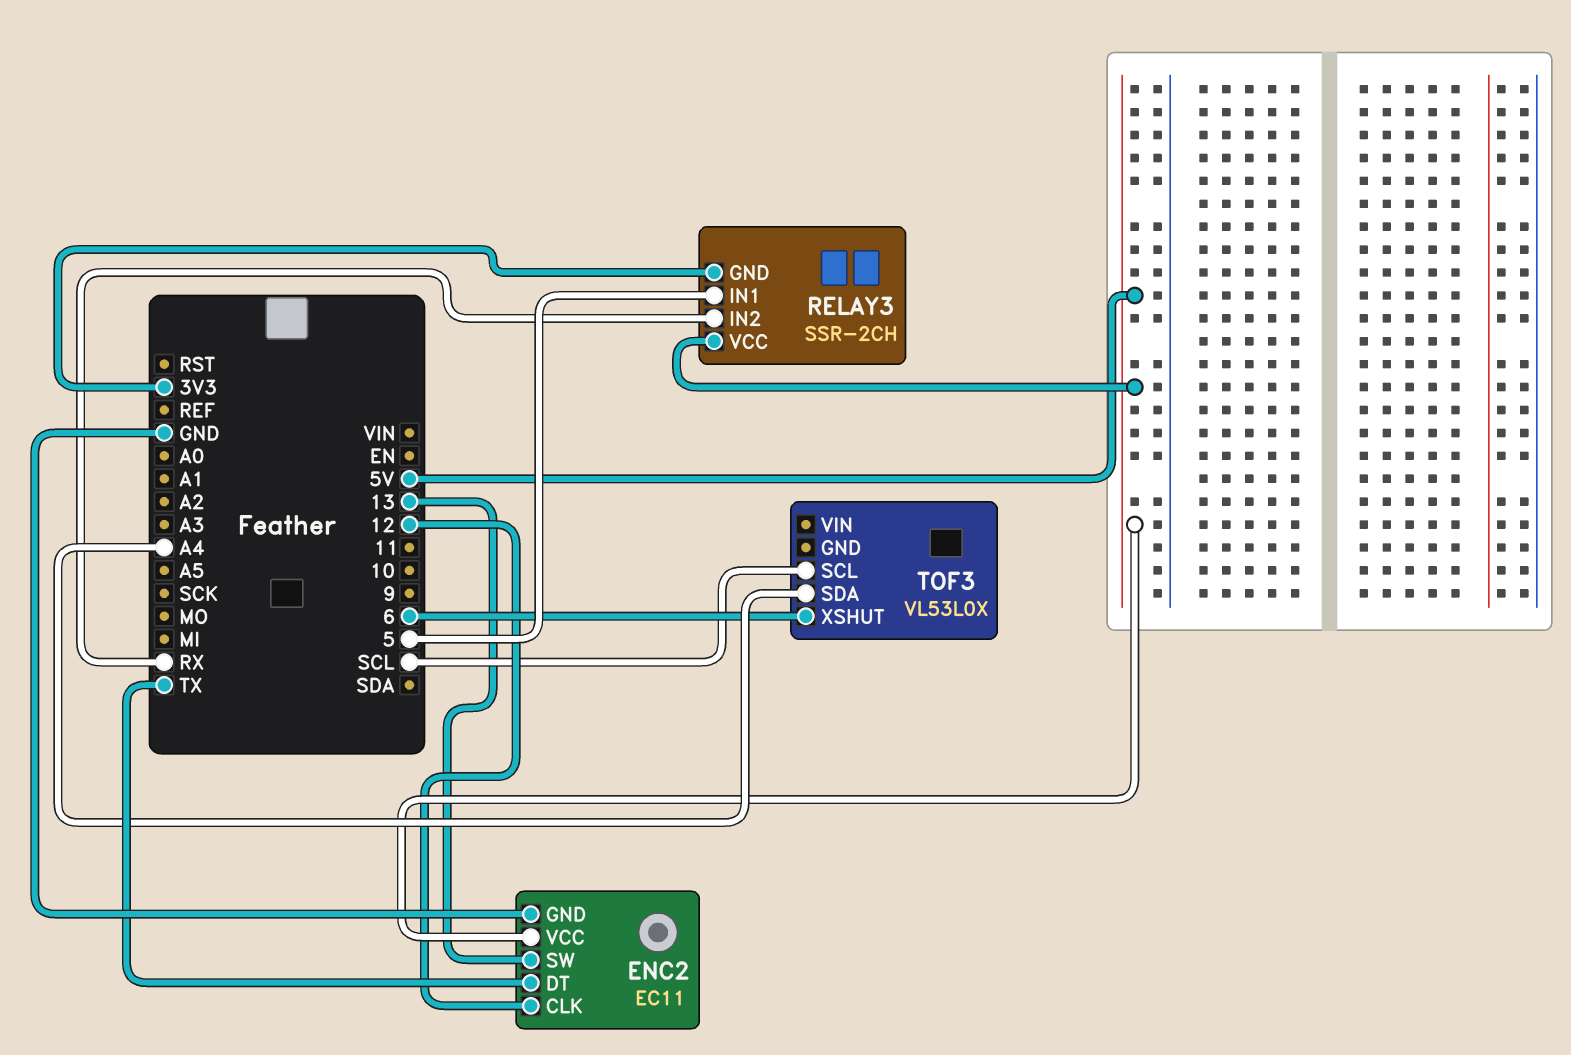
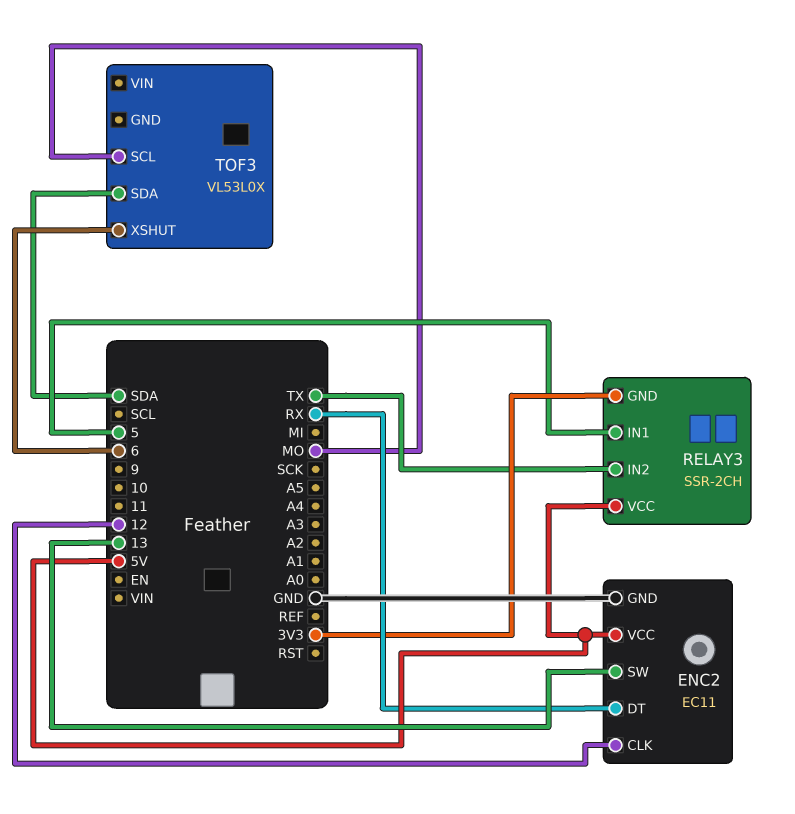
ENC2 pin DT: TX -> RX
RELAY3 pin IN2: RX -> TX
TOF3 pin SCL: SCL -> MO
TOF3 pin SDA: A4 -> SDA

